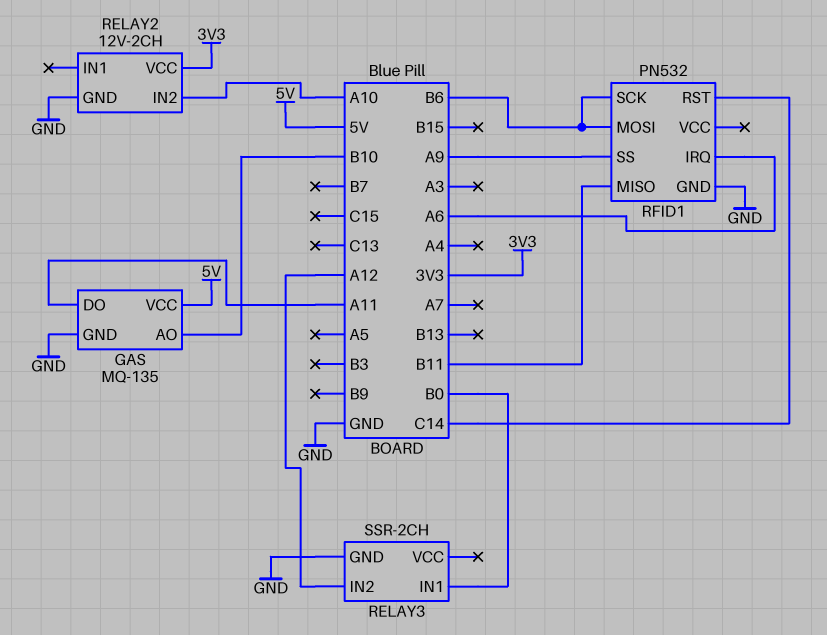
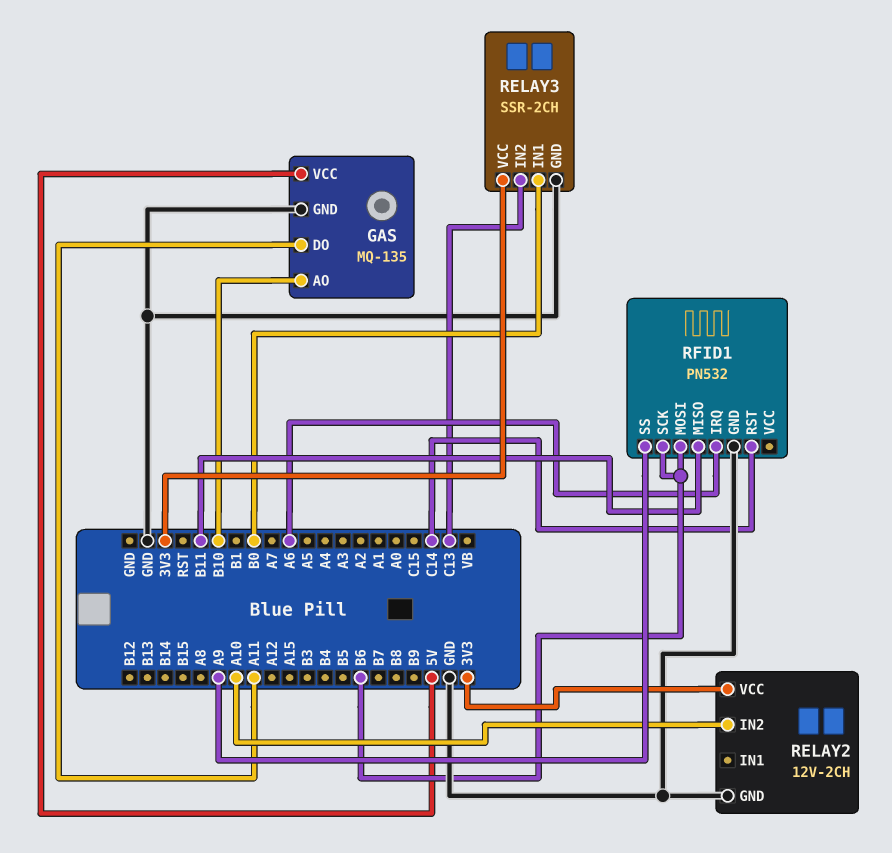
RELAY3 pin IN2: A12 -> C13
RELAY3 pin VCC: none -> 3V3

